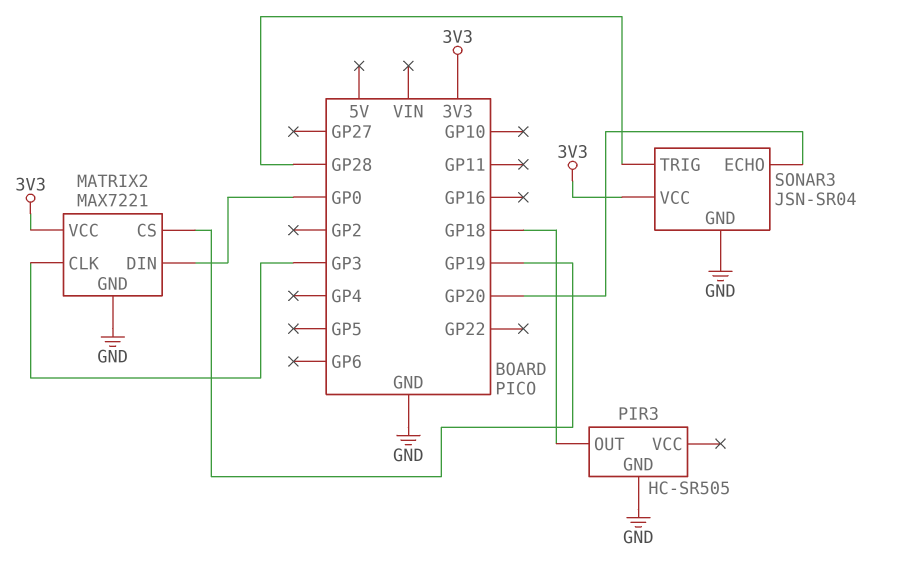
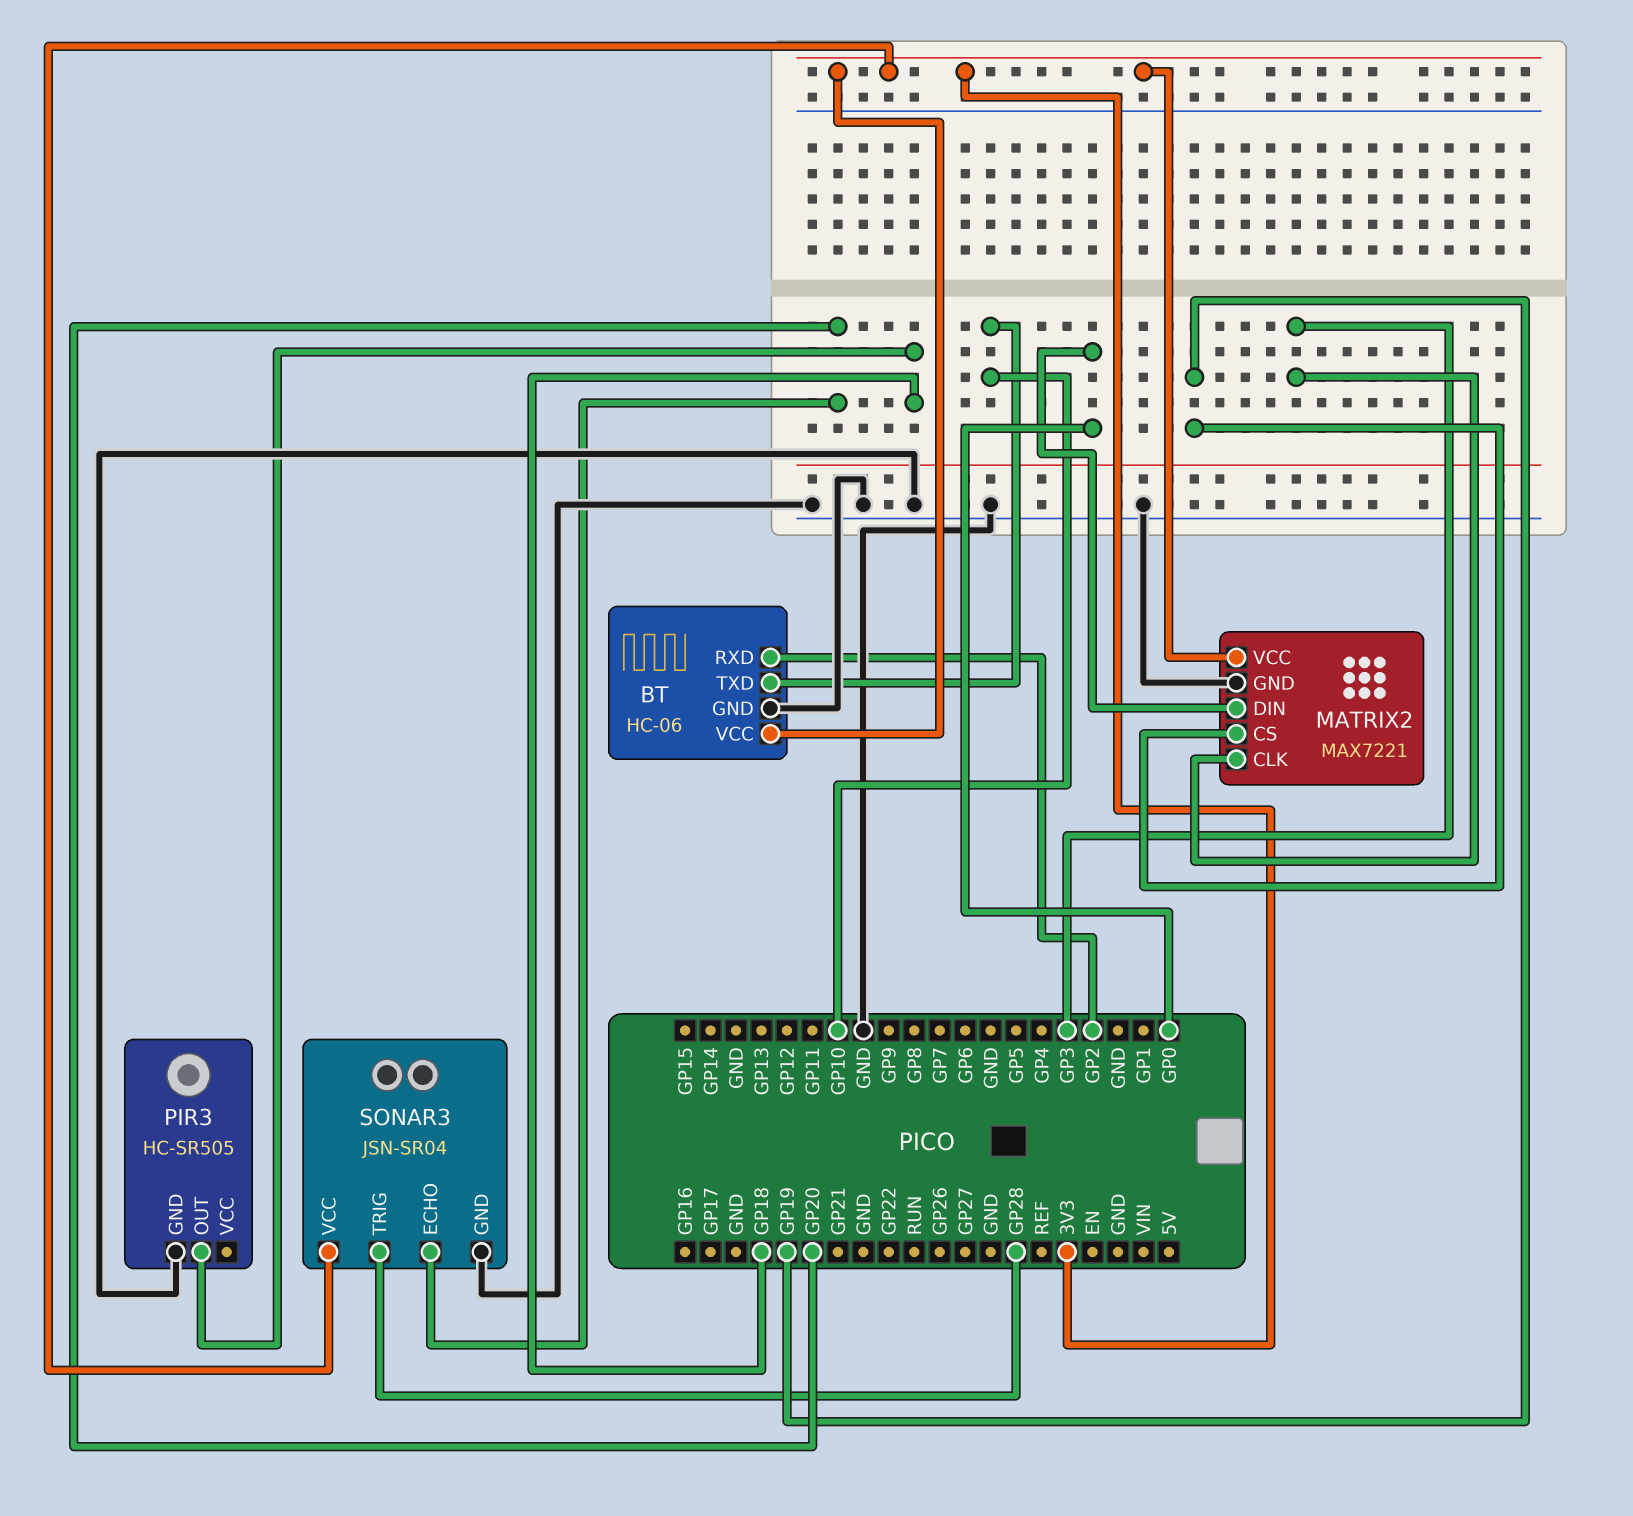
BT: none -> HC-06
BT pin GND: none -> GND
BT pin RXD: none -> GP2
BT pin TXD: none -> GP10
BT pin VCC: none -> 3V3

